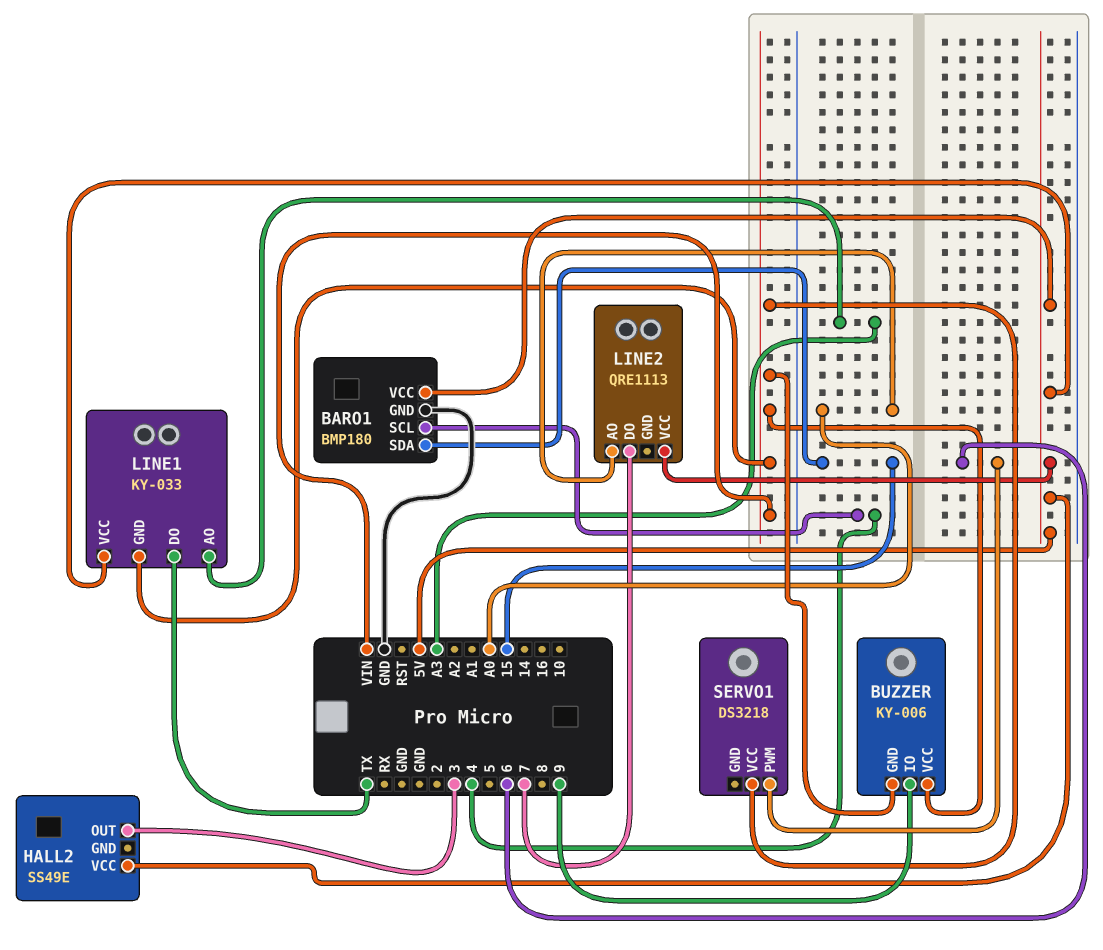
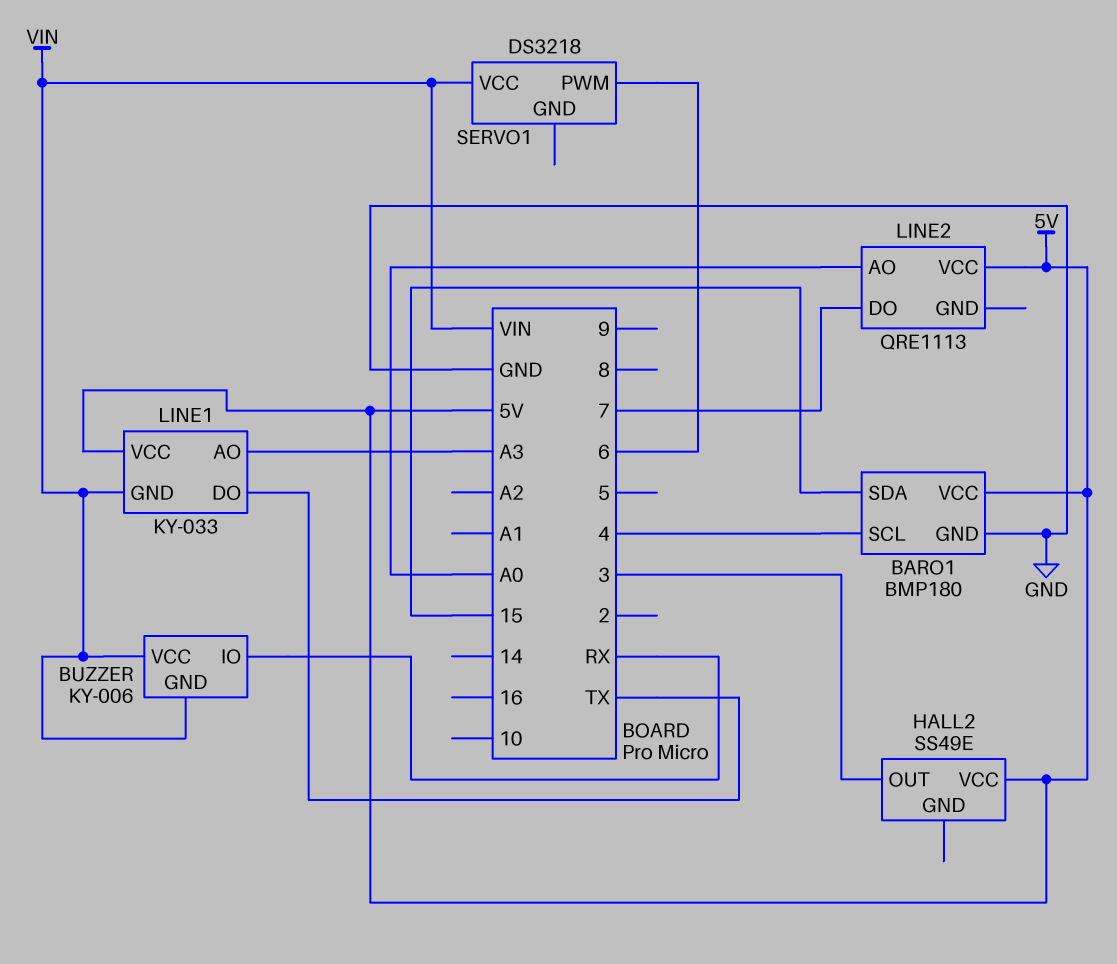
BUZZER pin IO: 9 -> RX

